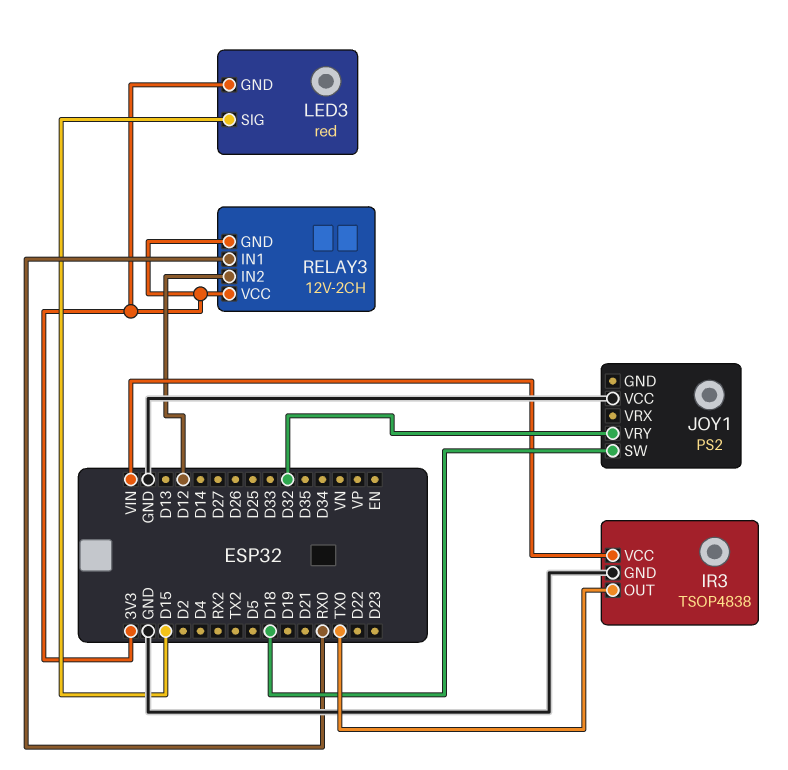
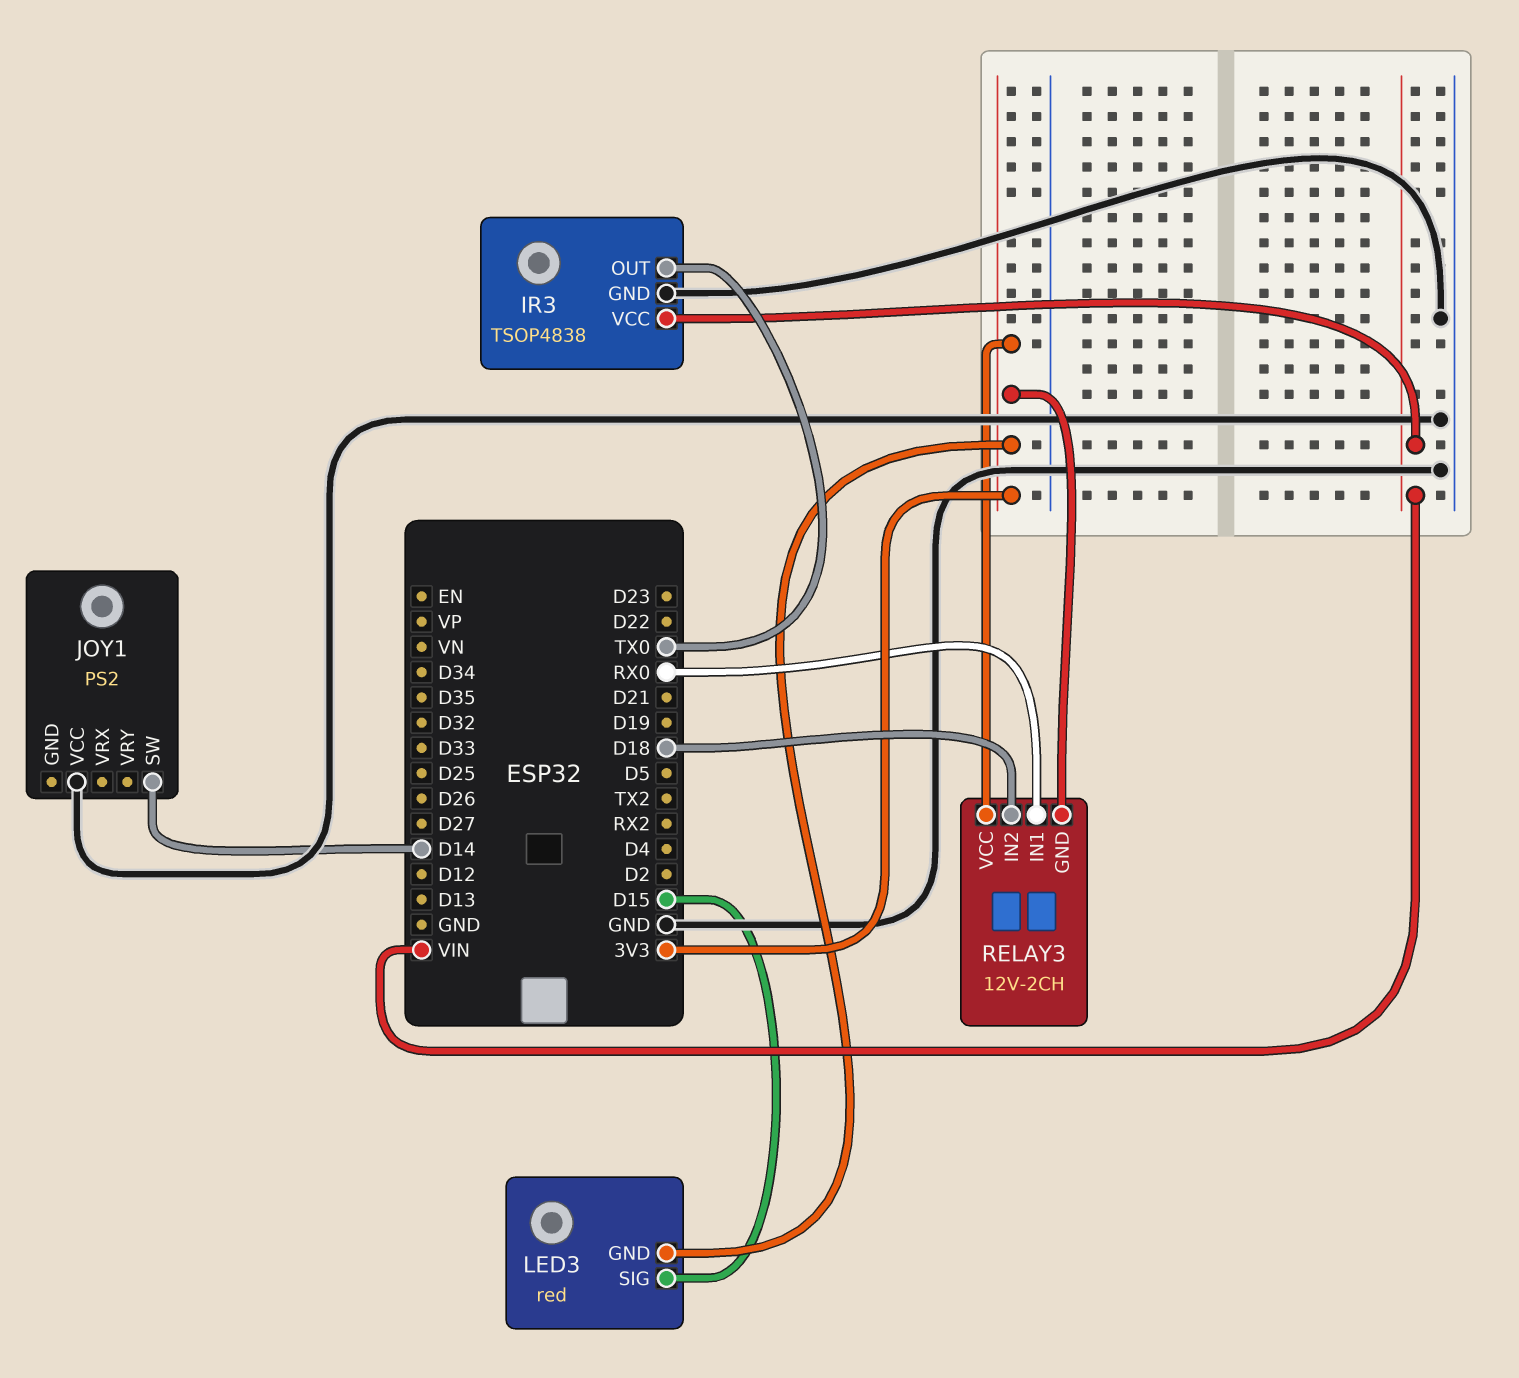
JOY1 pin SW: D18 -> D14
JOY1 pin VRY: D32 -> none
RELAY3 pin IN2: D12 -> D18

